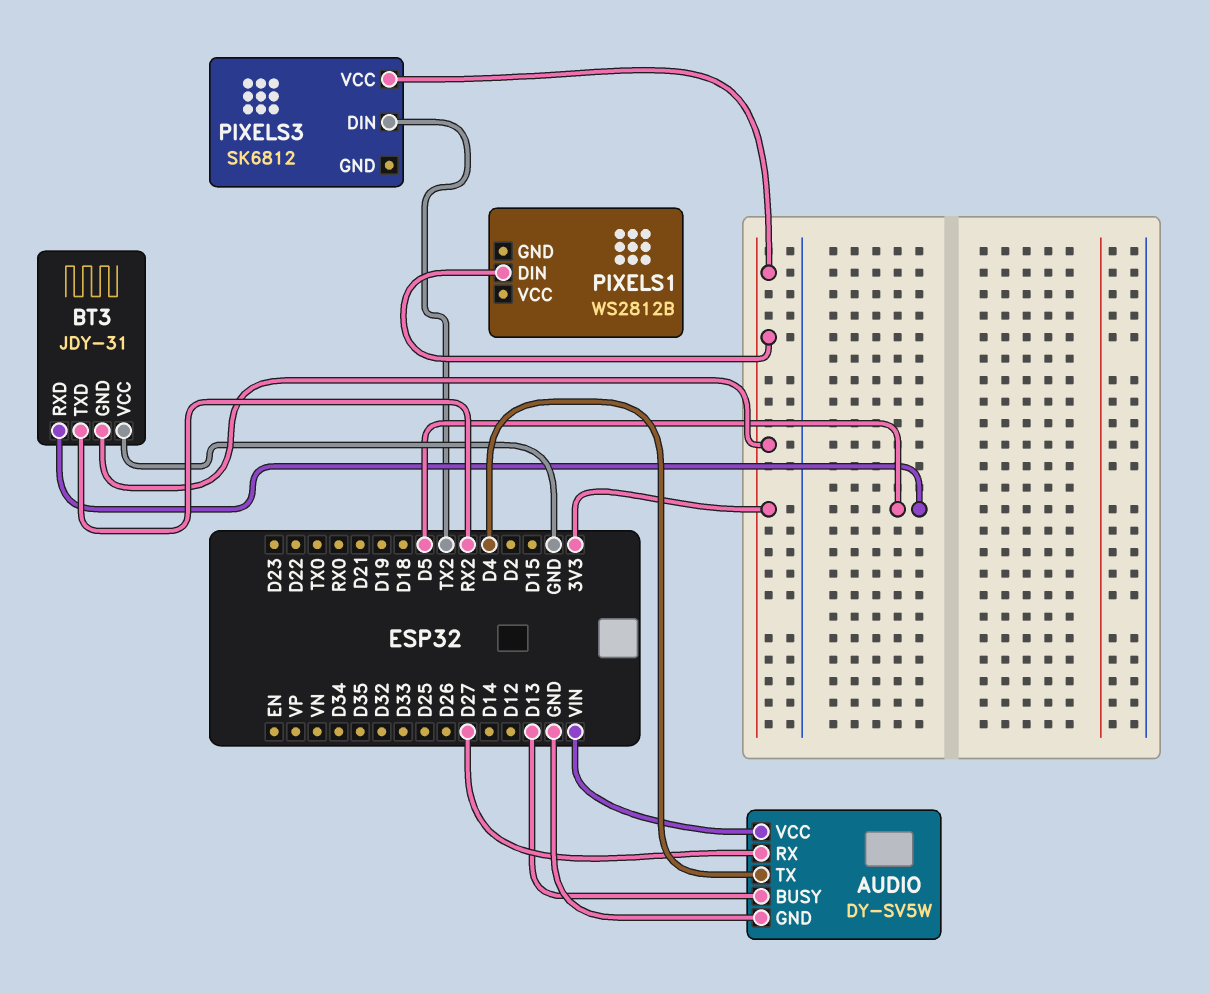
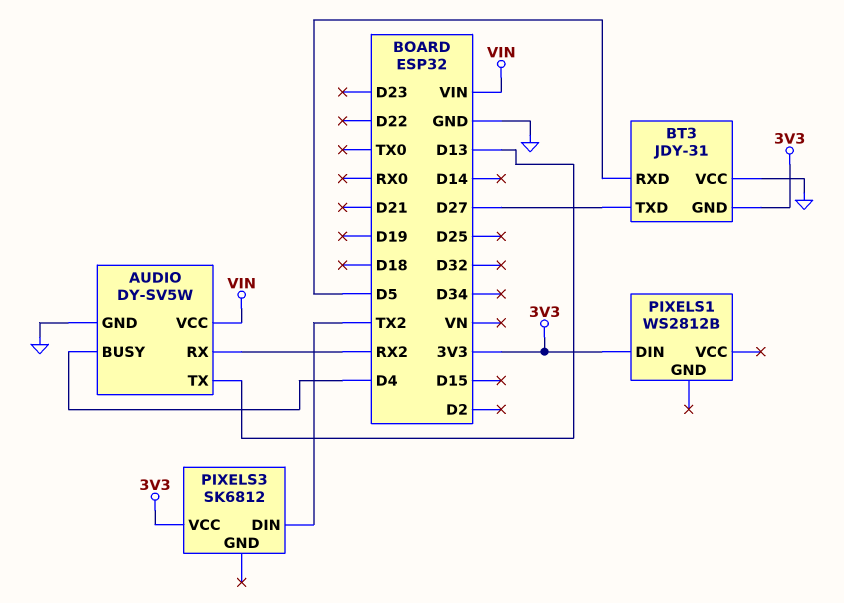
AUDIO pin BUSY: D13 -> D4
AUDIO pin RX: D27 -> RX2
AUDIO pin TX: D4 -> D13
BT3 pin TXD: RX2 -> D27

